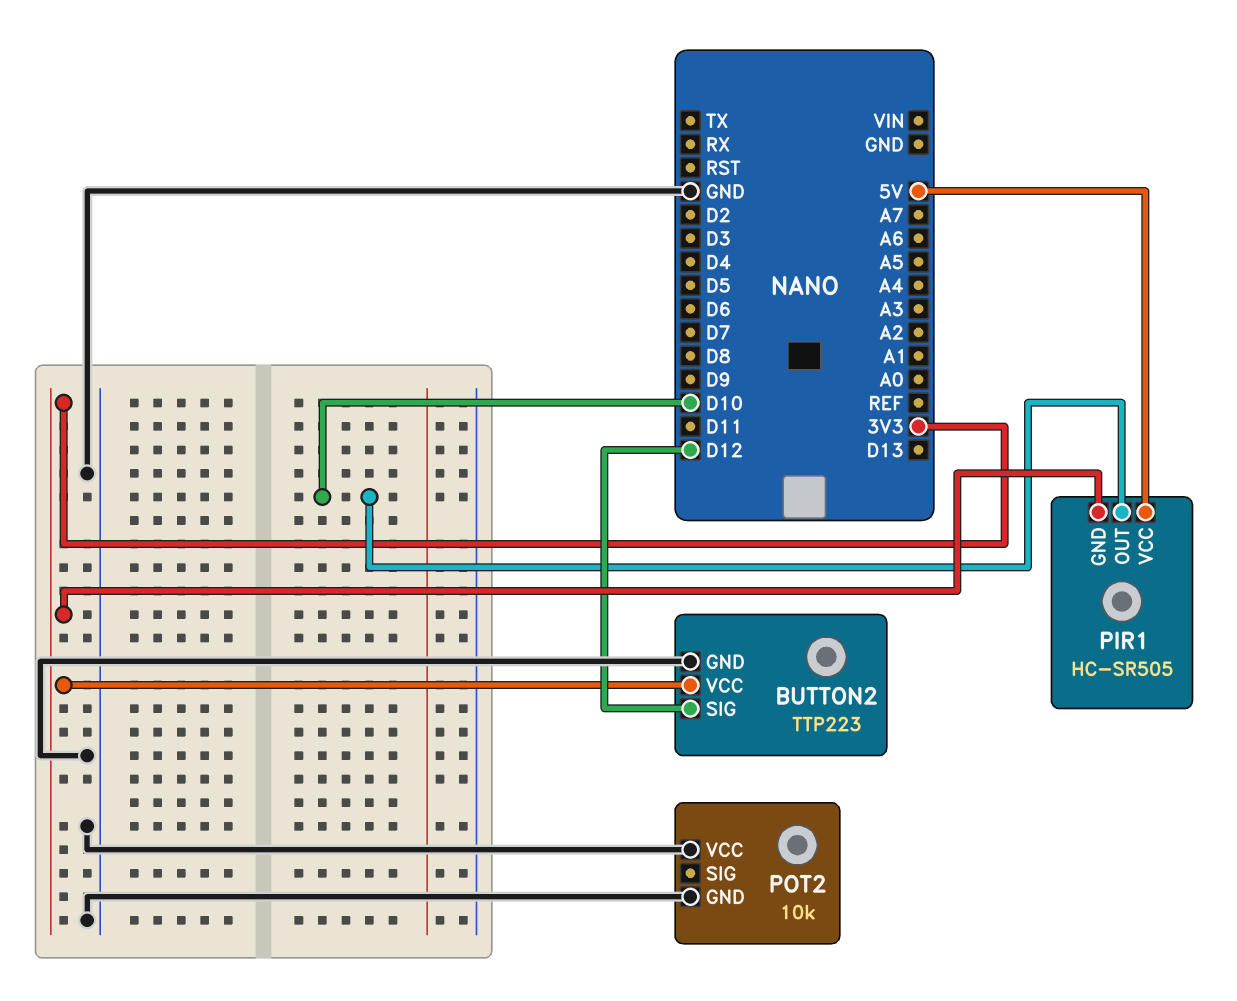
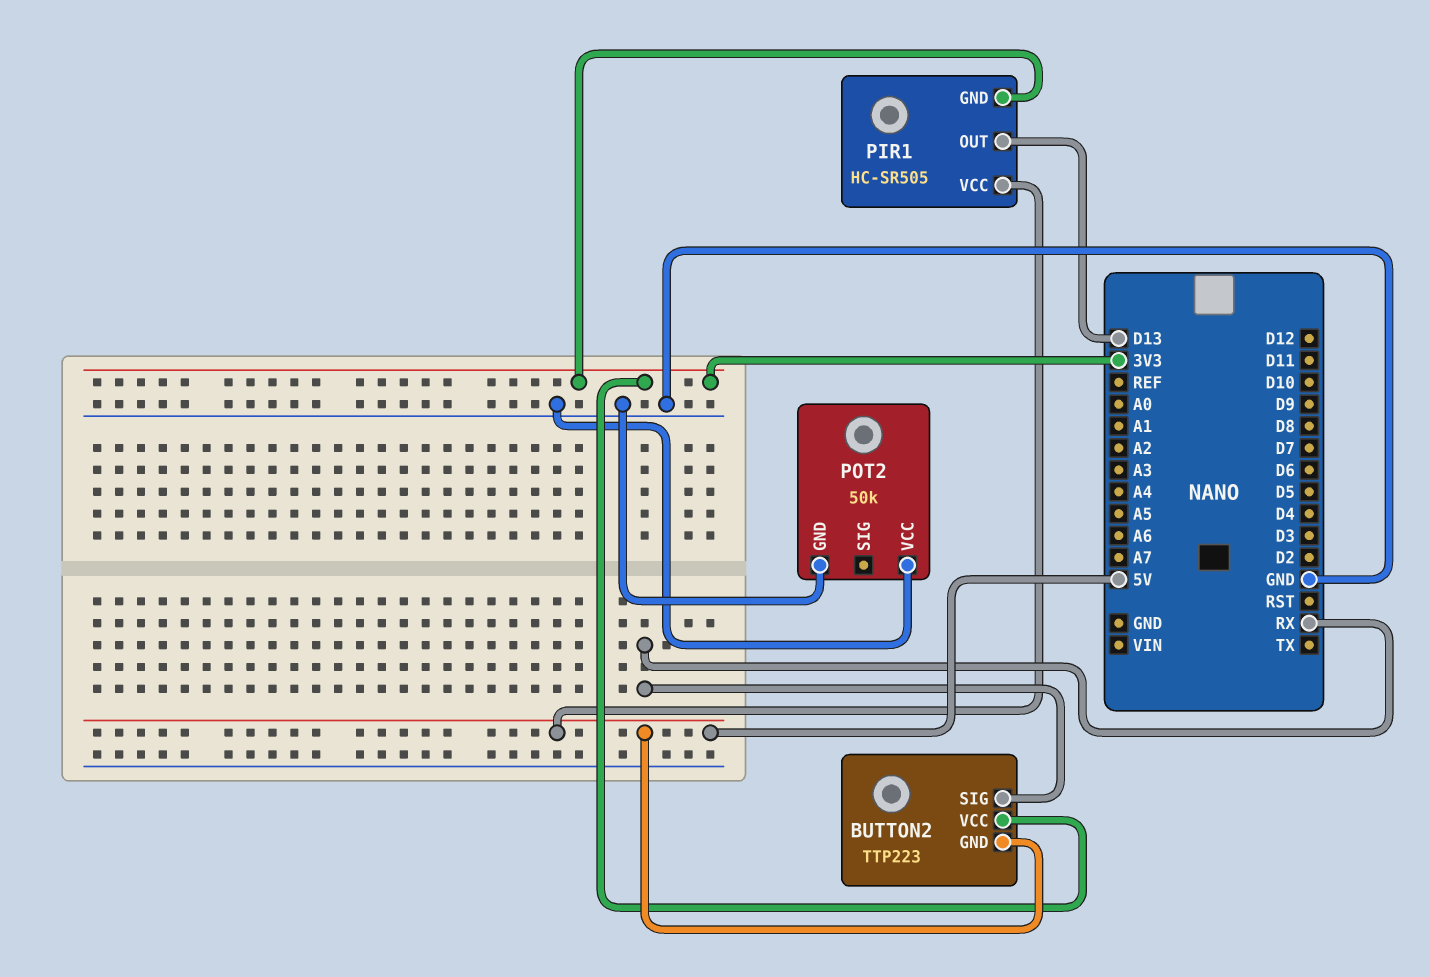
BUTTON2 pin GND: GND -> 5V
BUTTON2 pin SIG: D12 -> RX
PIR1 pin OUT: D10 -> D13
POT2: 10k -> 50k

